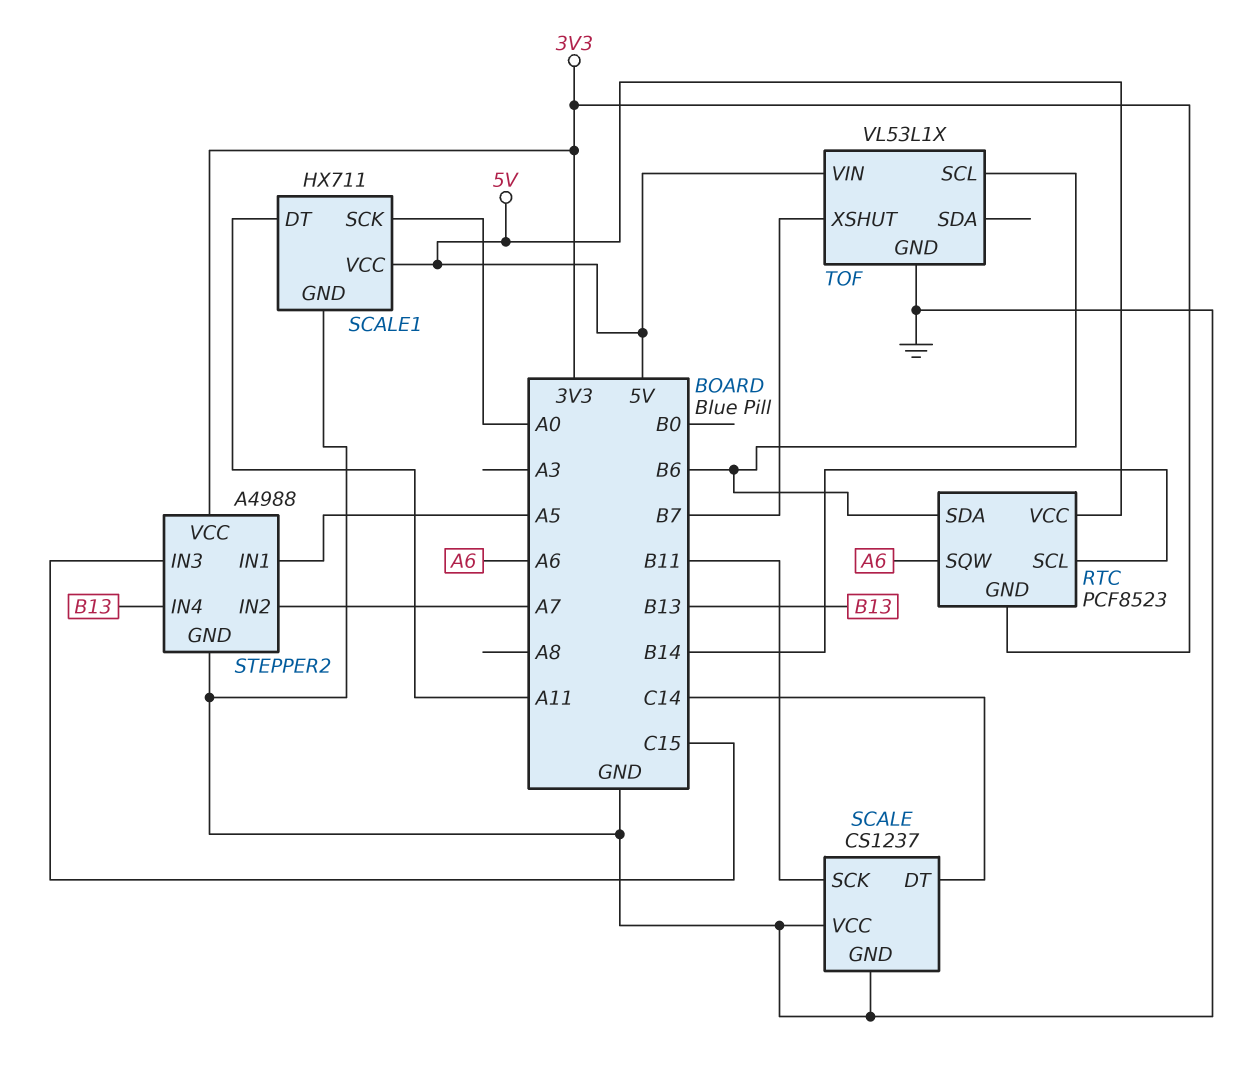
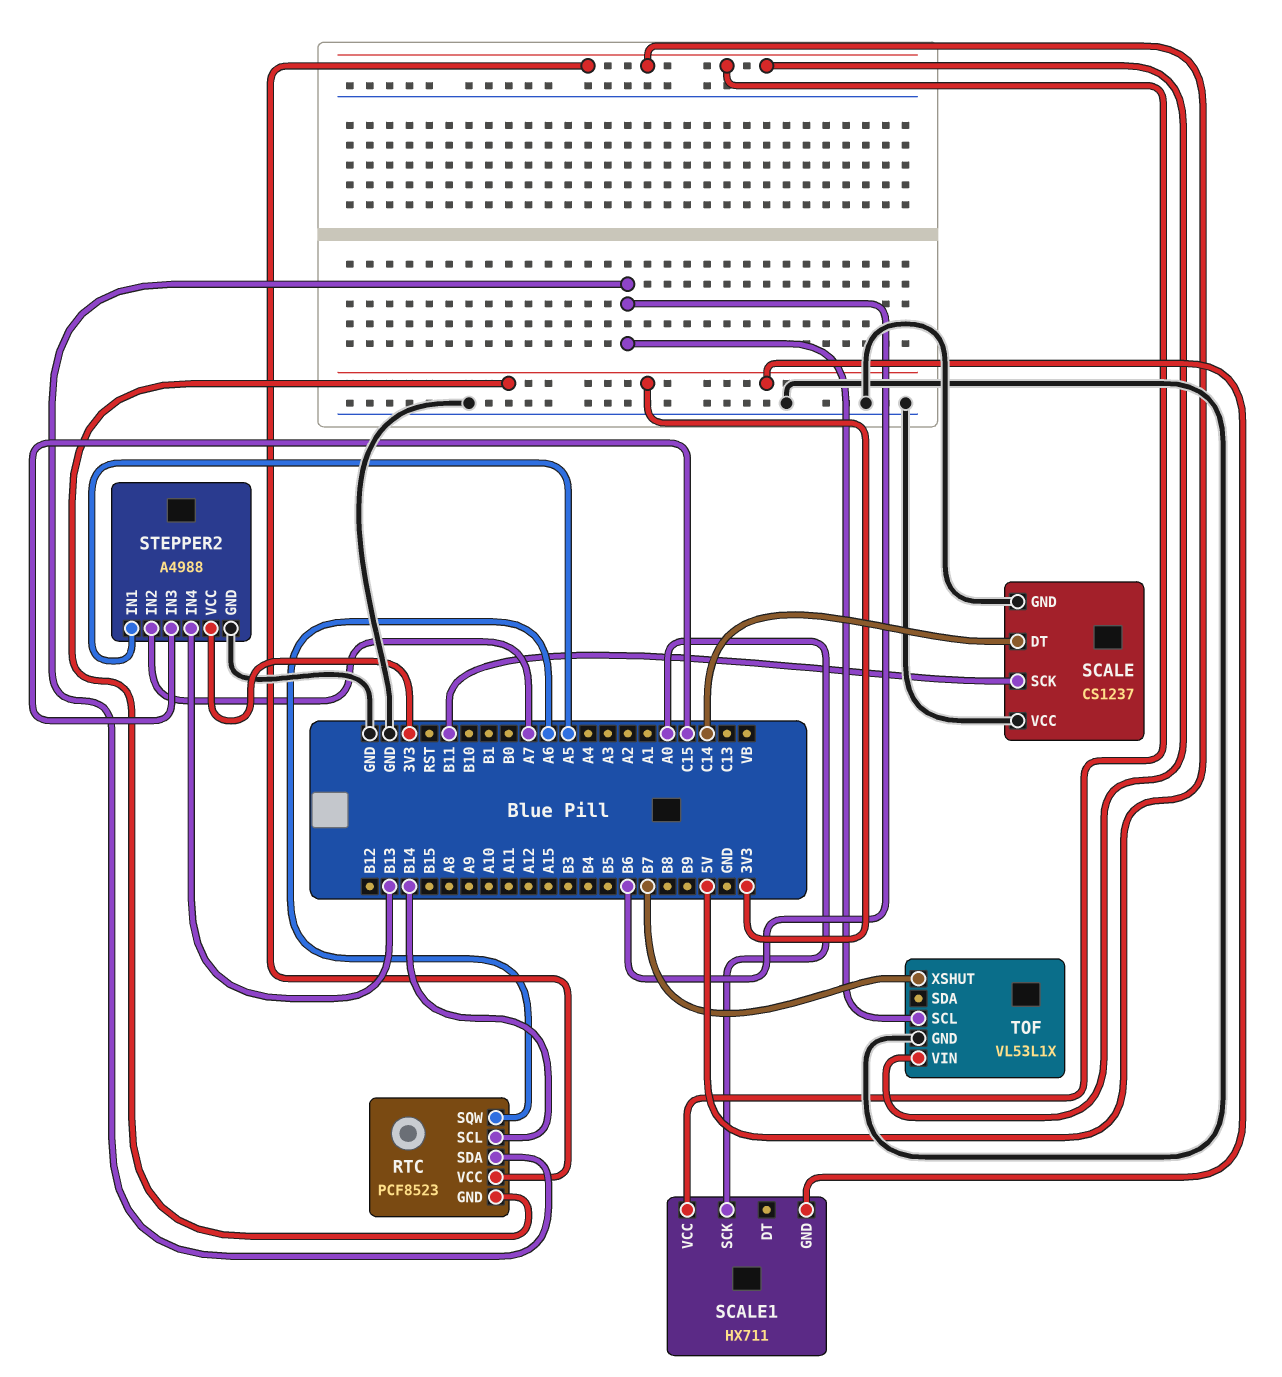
SCALE1 pin DT: A11 -> none
SCALE1 pin GND: GND -> 3V3

